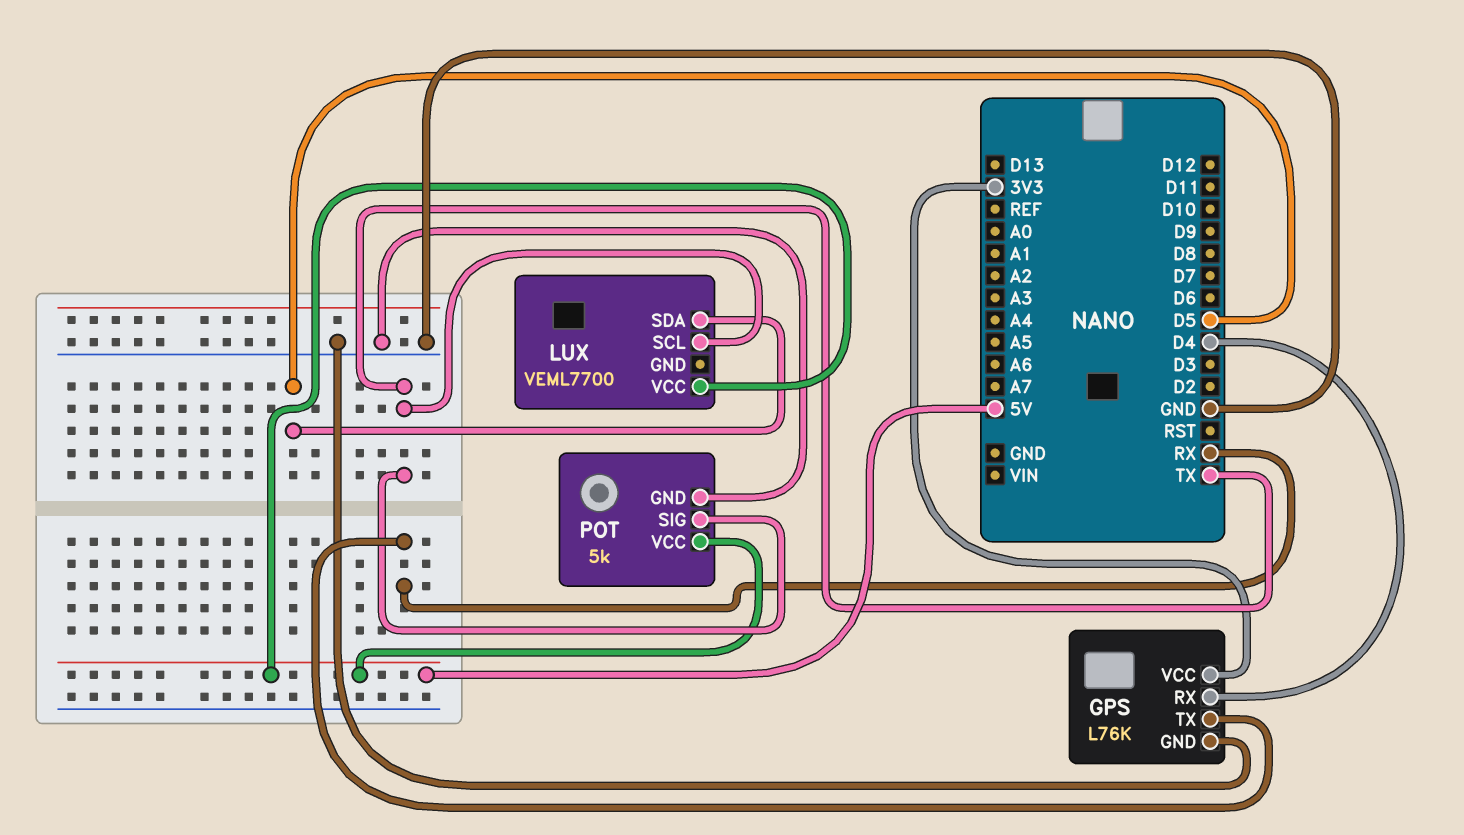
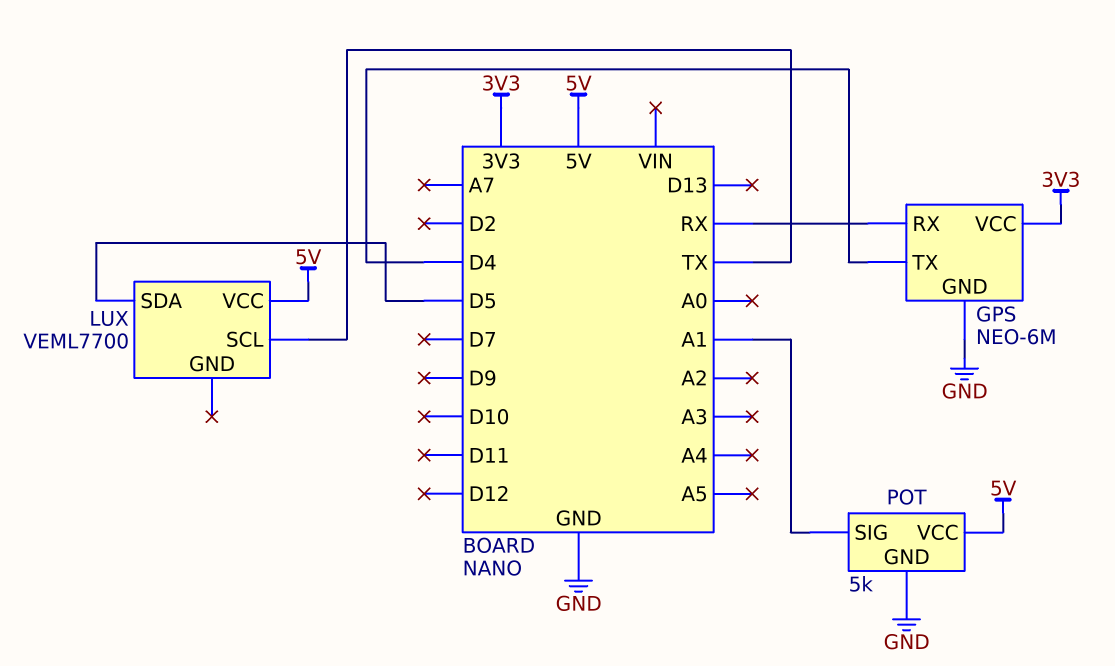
GPS: L76K -> NEO-6M
GPS pin RX: D4 -> RX
GPS pin TX: RX -> D4
POT pin SIG: TX -> A1

